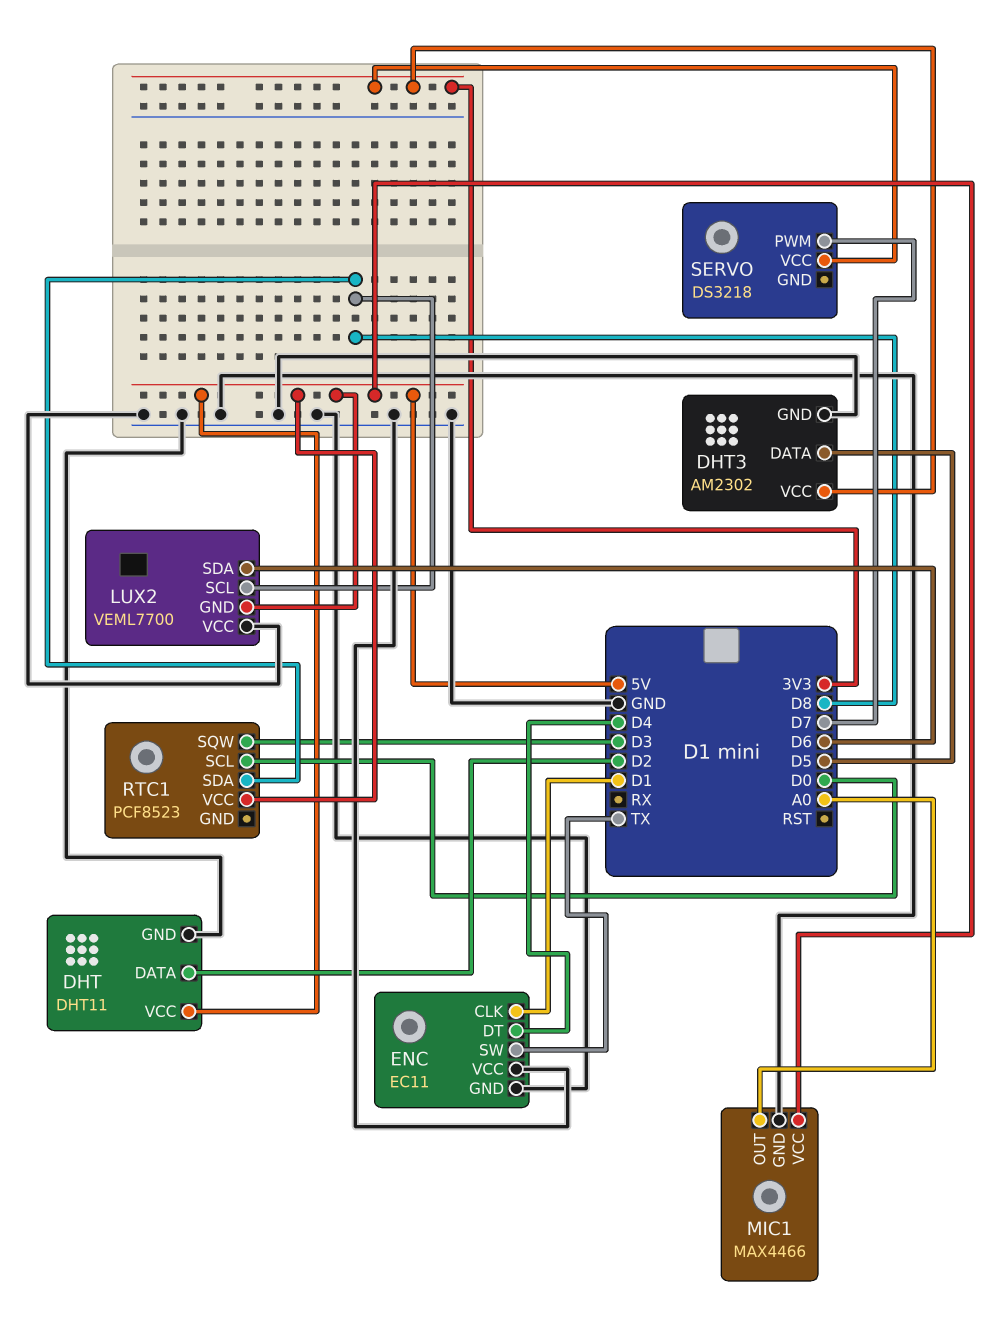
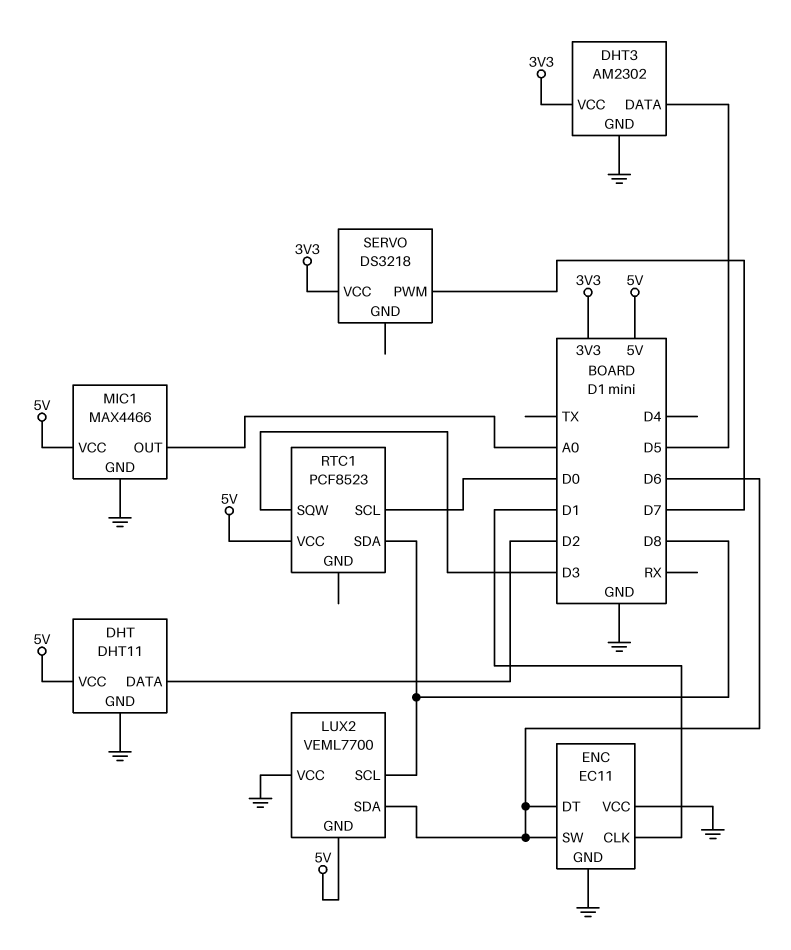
ENC pin DT: D4 -> D6
ENC pin SW: TX -> D6

